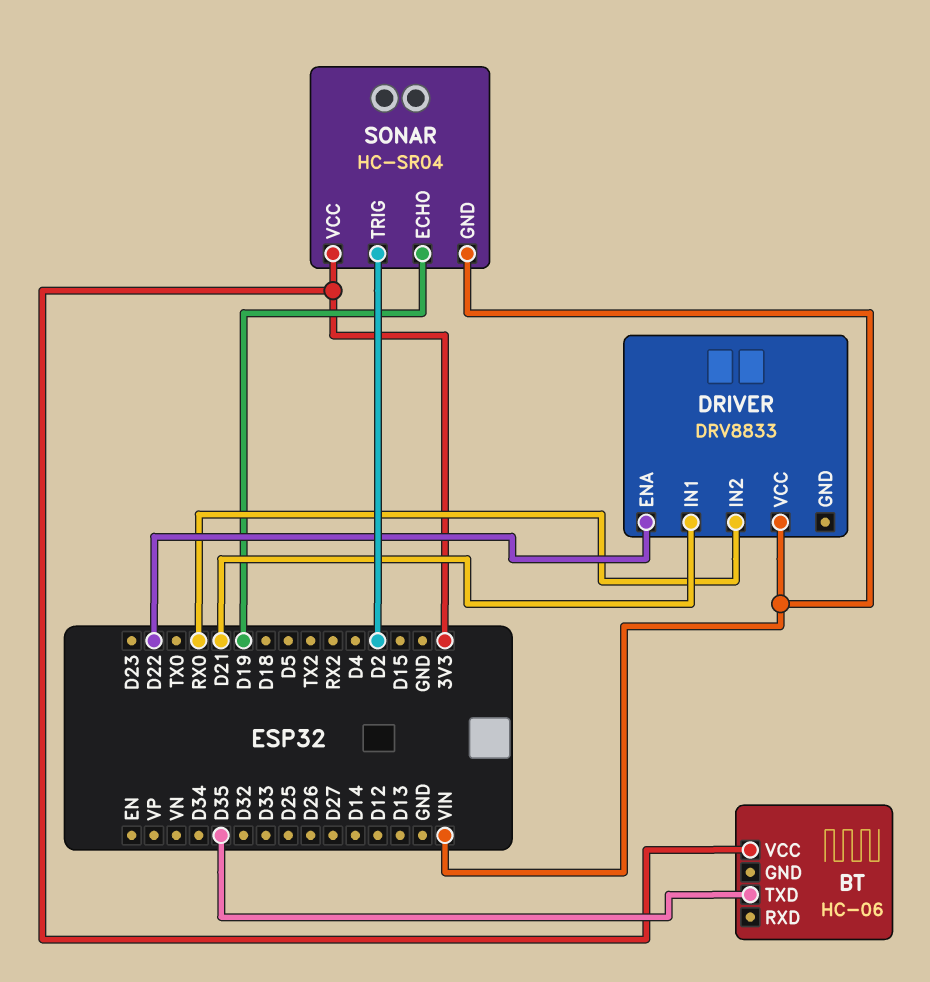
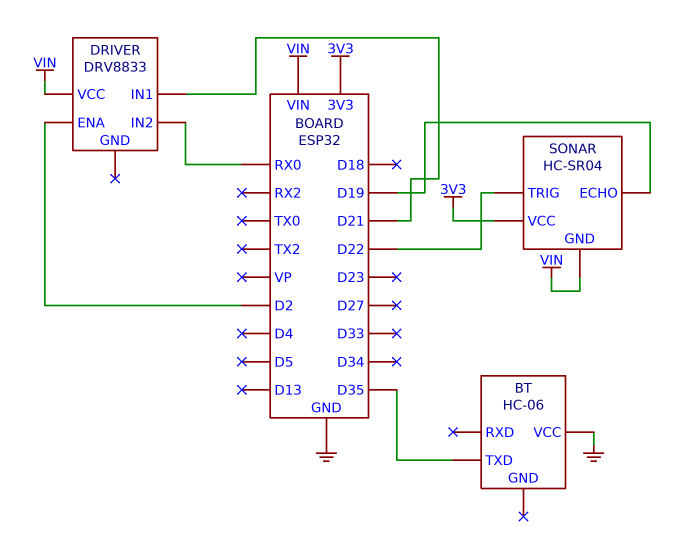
BT pin VCC: 3V3 -> GND
DRIVER pin ENA: D22 -> D2
SONAR pin TRIG: D2 -> D22

